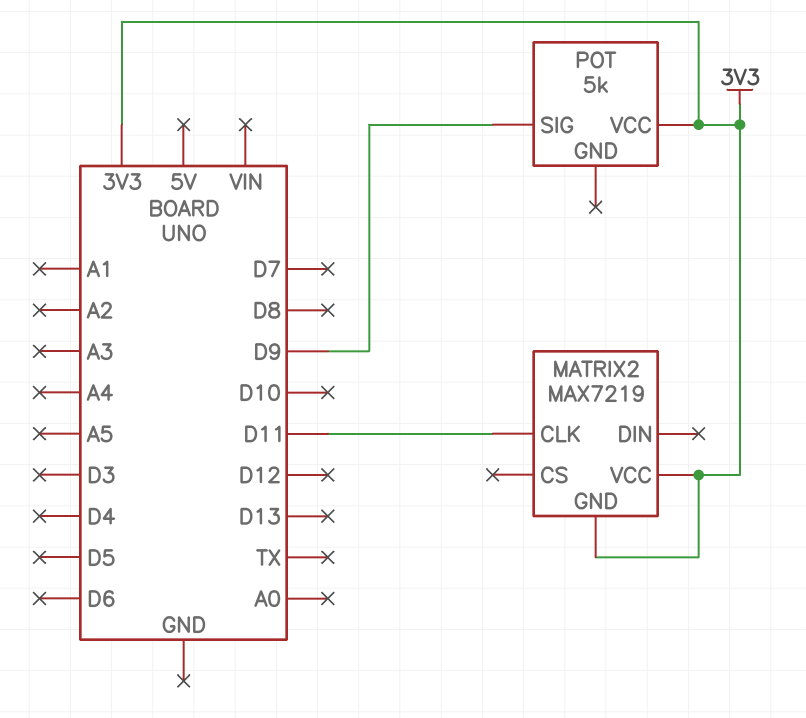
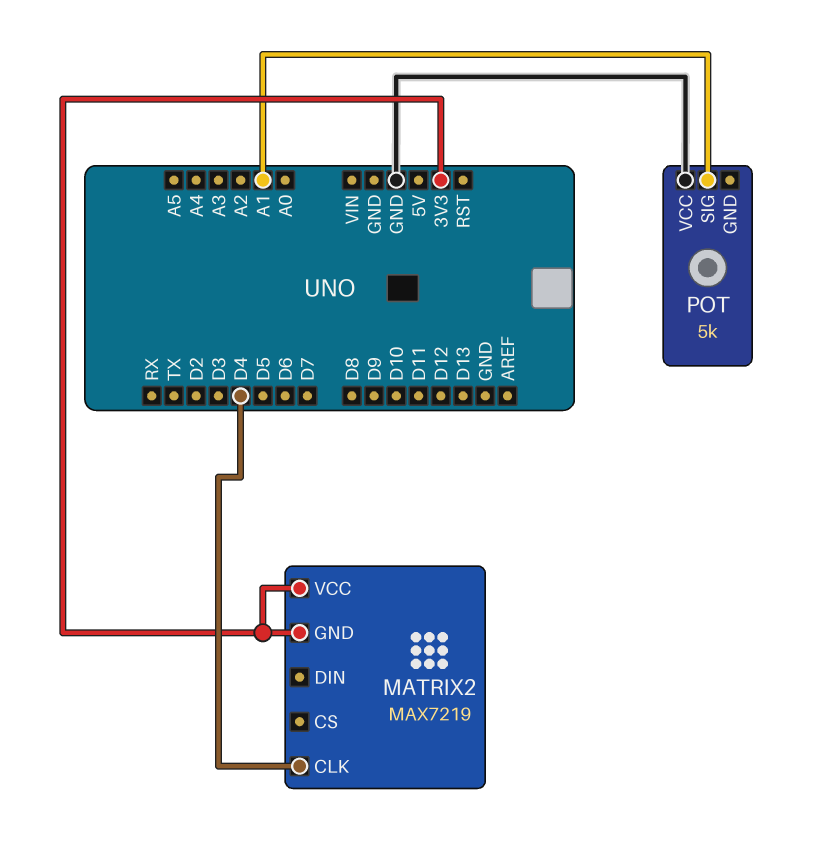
MATRIX2 pin CLK: D11 -> D4
POT pin SIG: D9 -> A1
POT pin VCC: 3V3 -> GND

